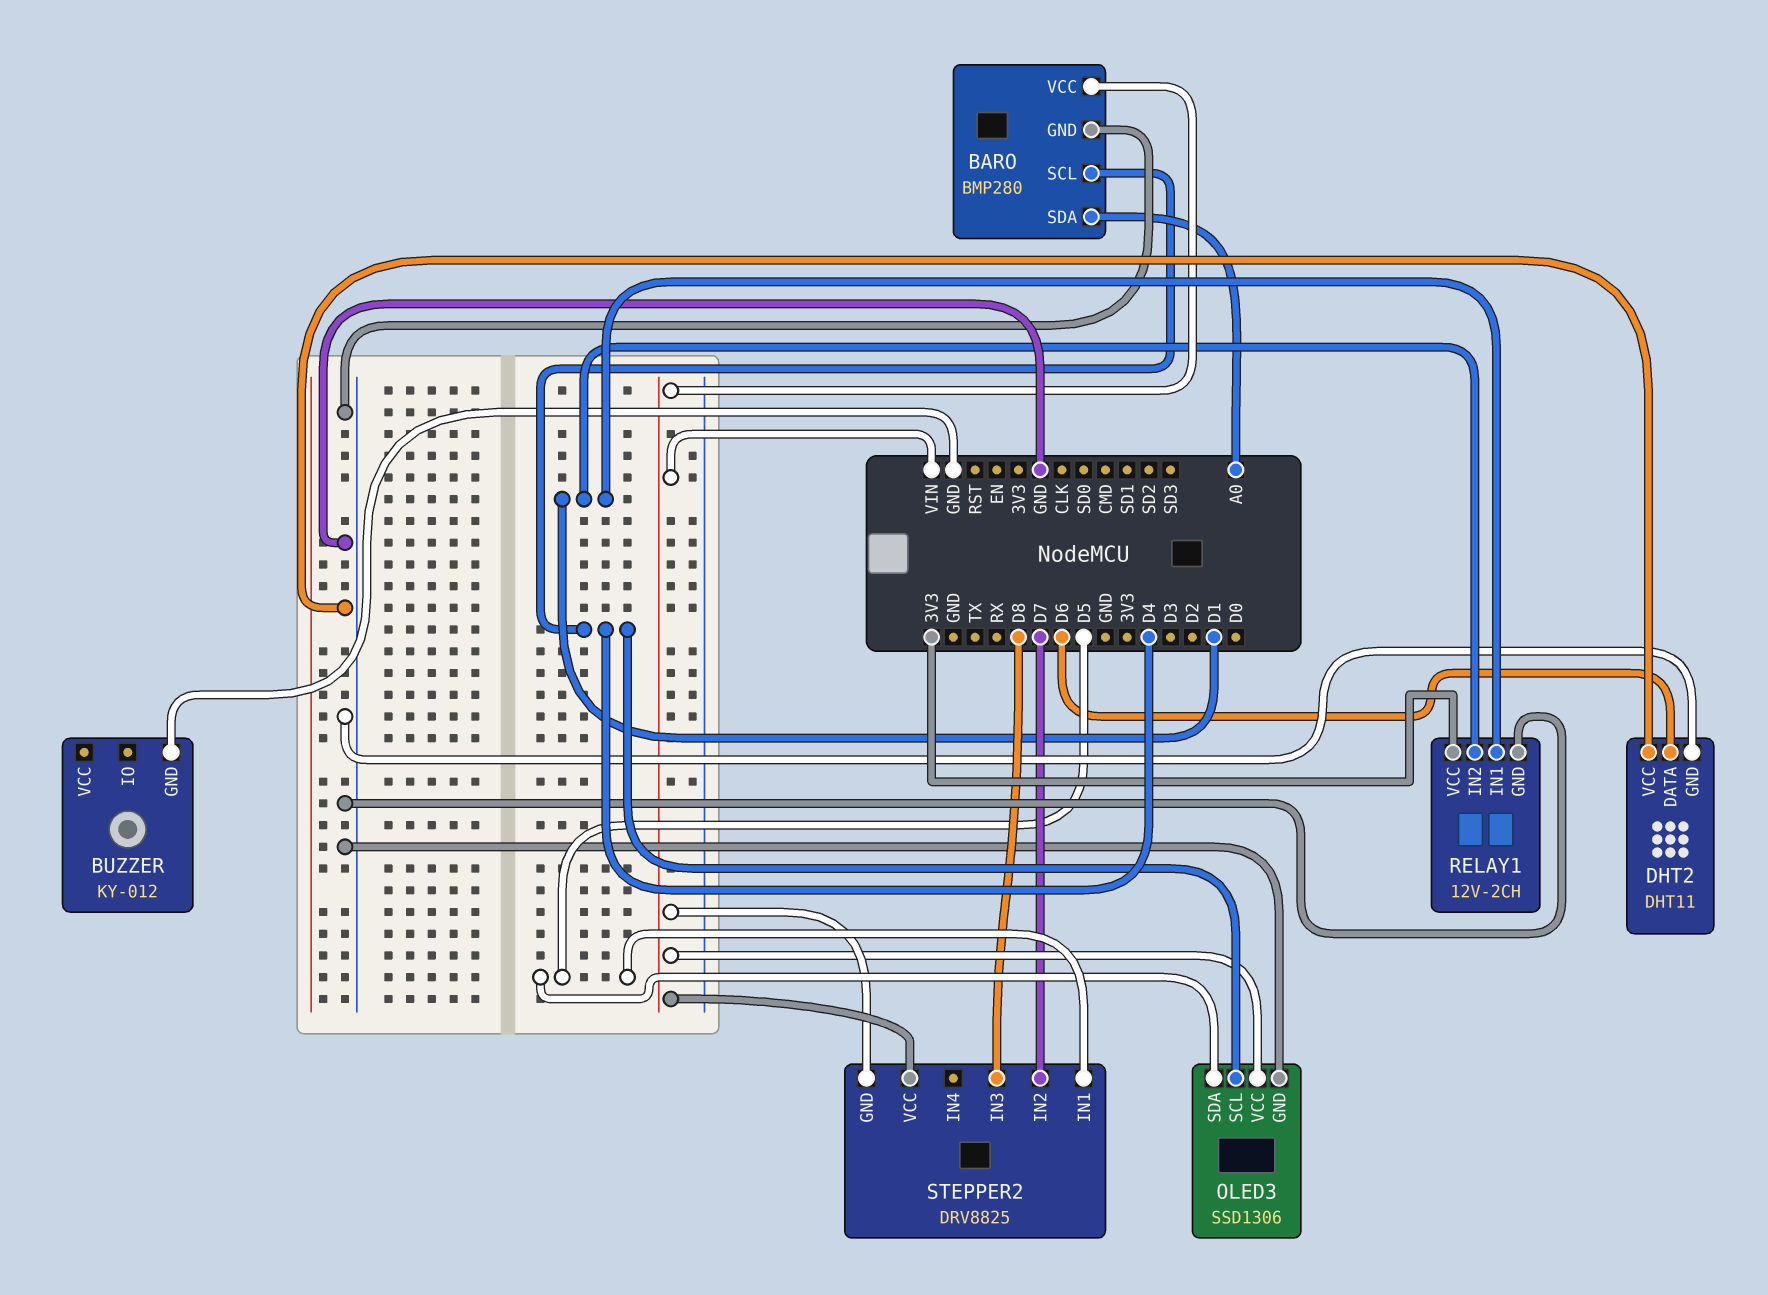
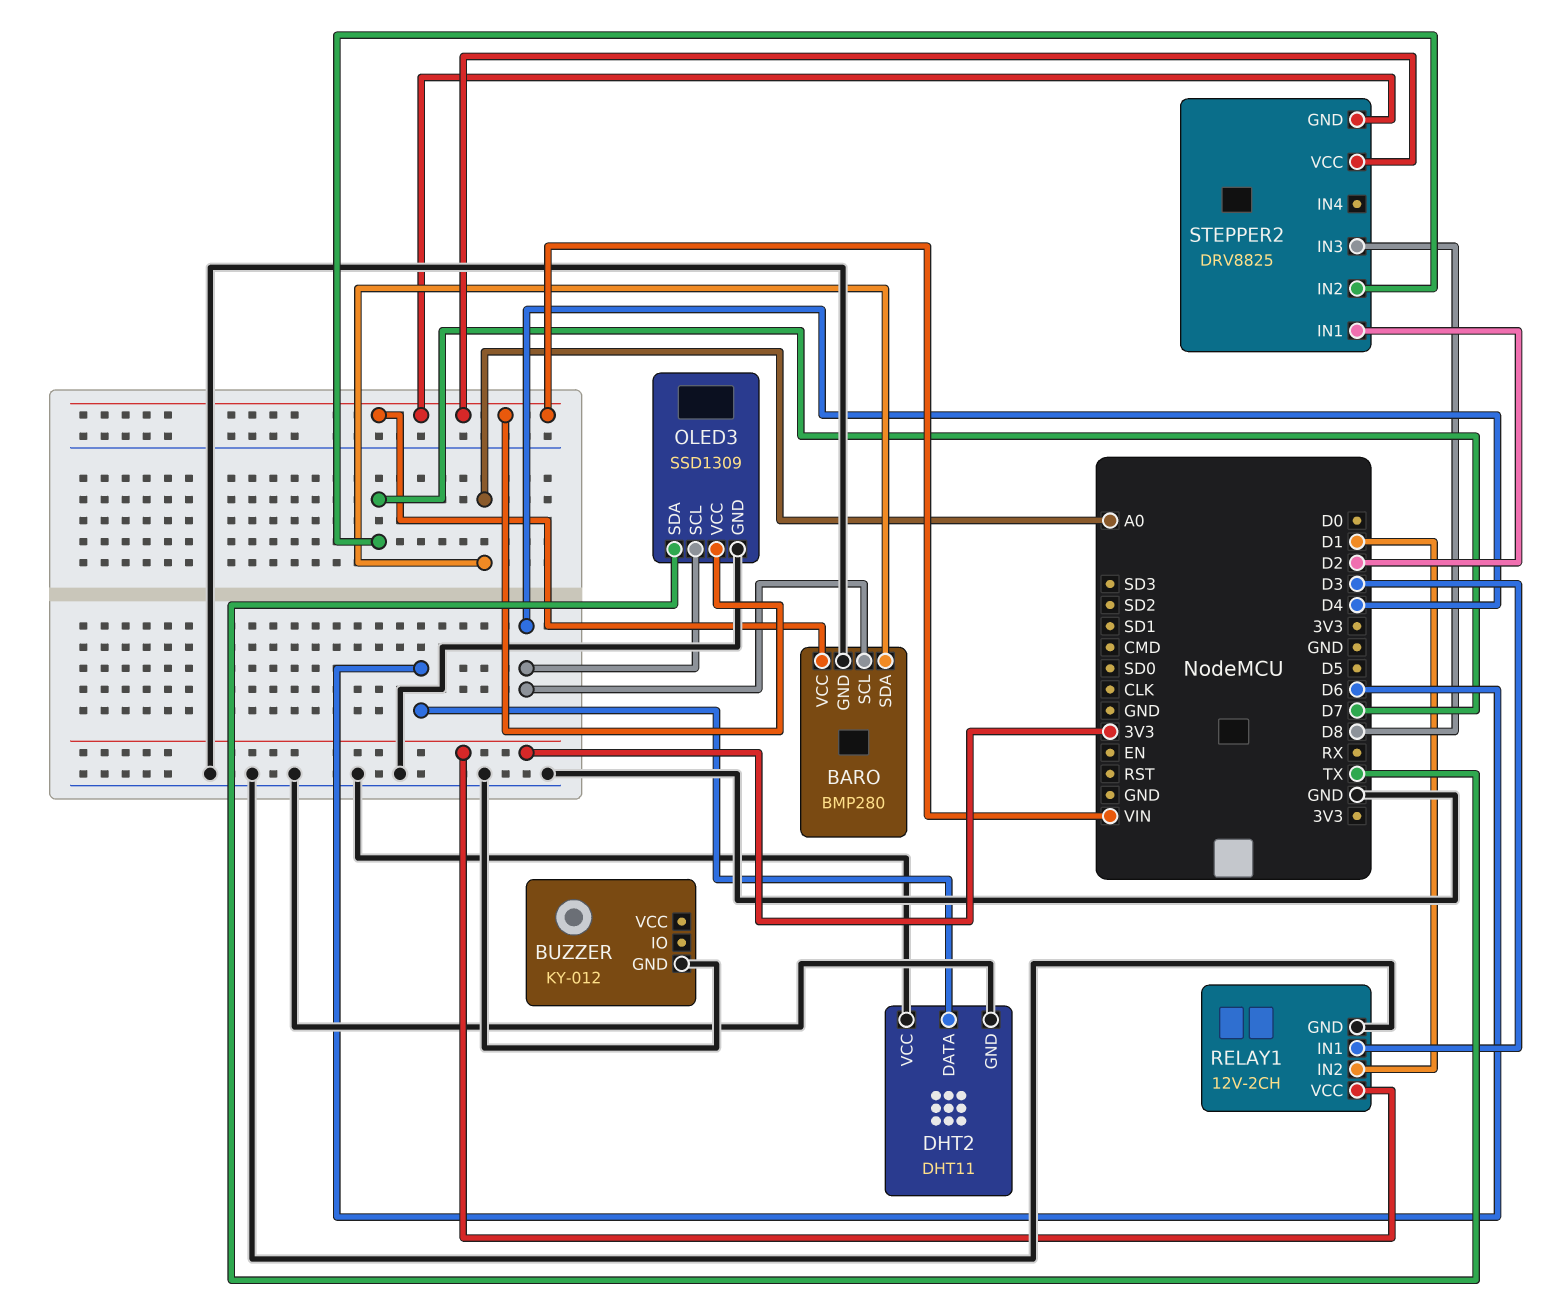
OLED3: SSD1306 -> SSD1309
OLED3 pin SDA: D5 -> TX
RELAY1 pin IN1: D1 -> D3
STEPPER2 pin IN1: D5 -> D2

